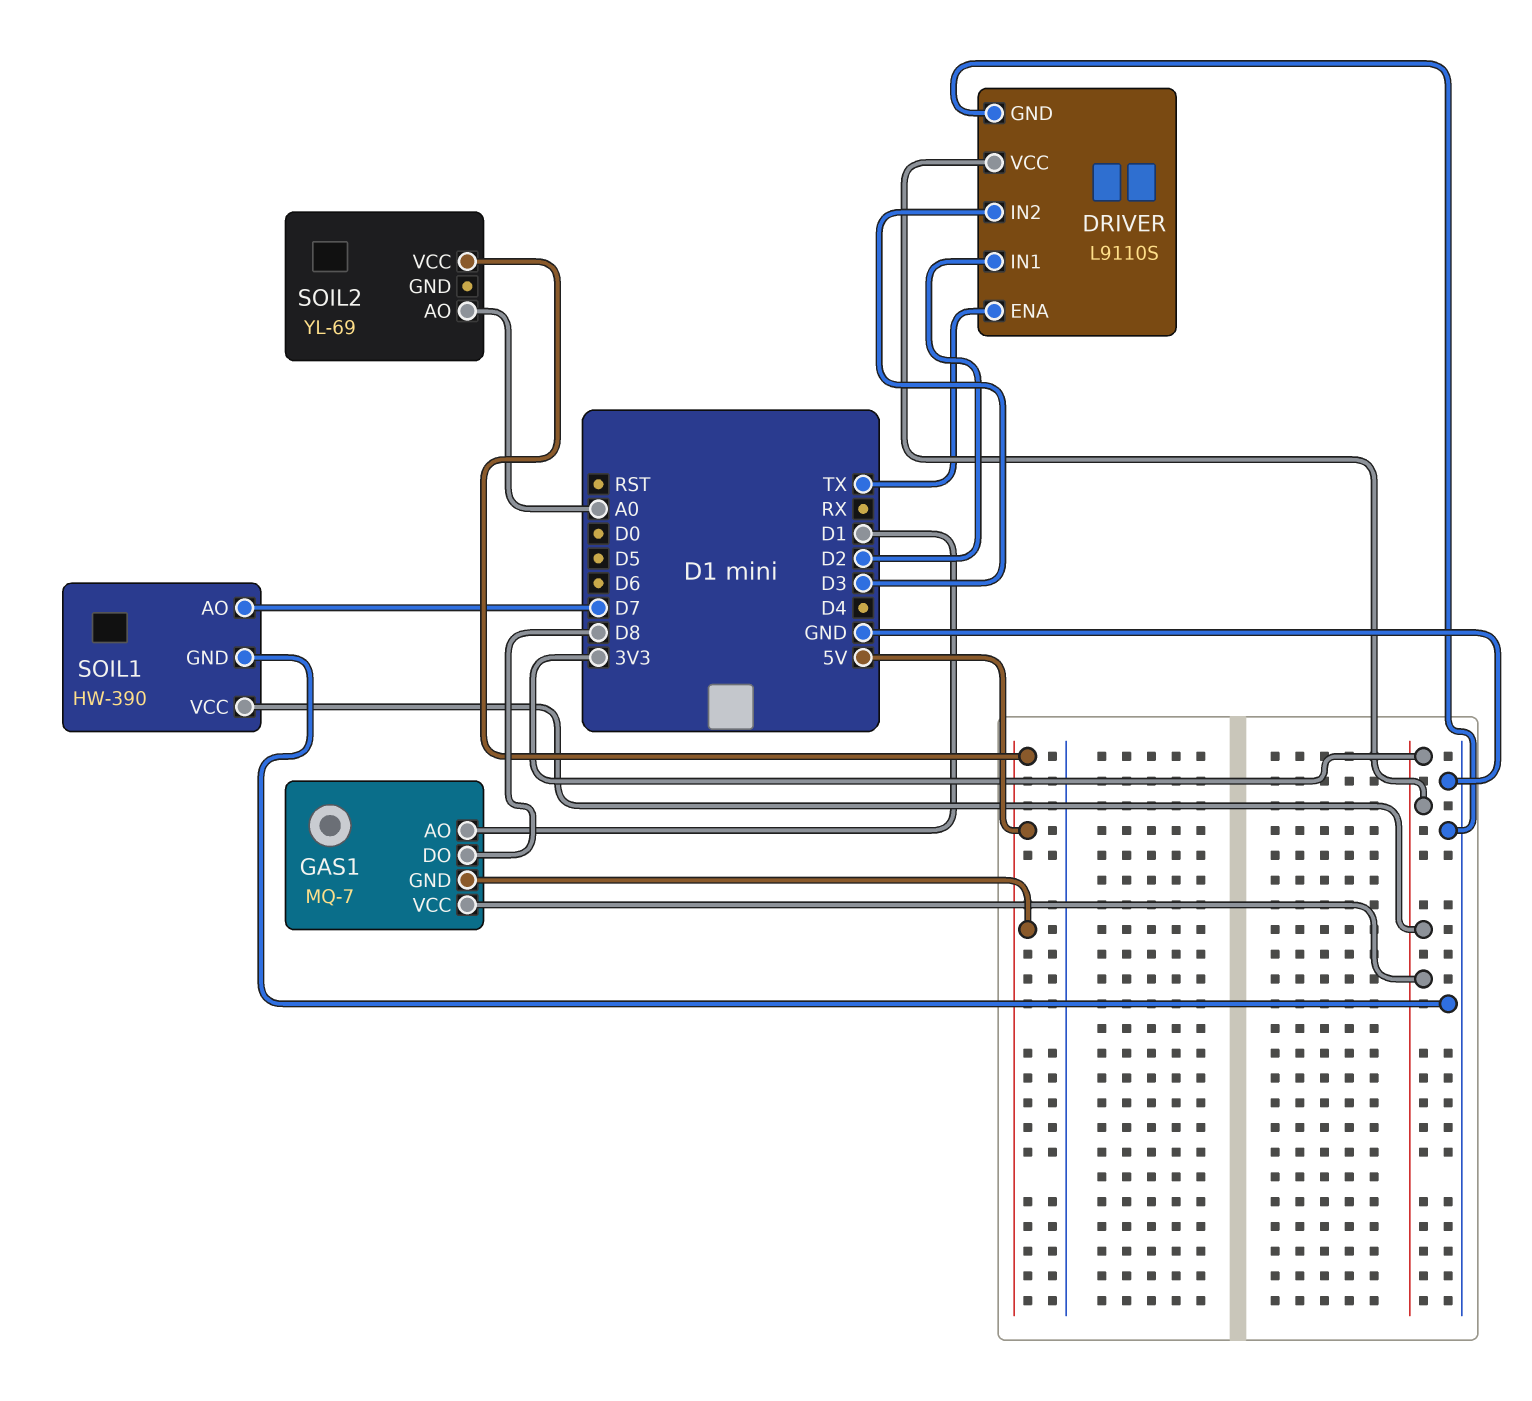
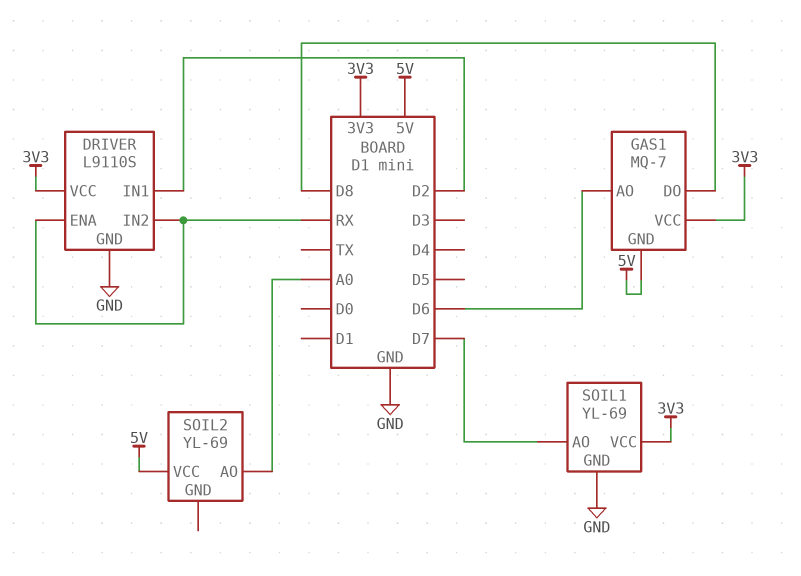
DRIVER pin ENA: TX -> RX
DRIVER pin IN2: D3 -> RX
GAS1 pin AO: D1 -> D6
SOIL1: HW-390 -> YL-69

